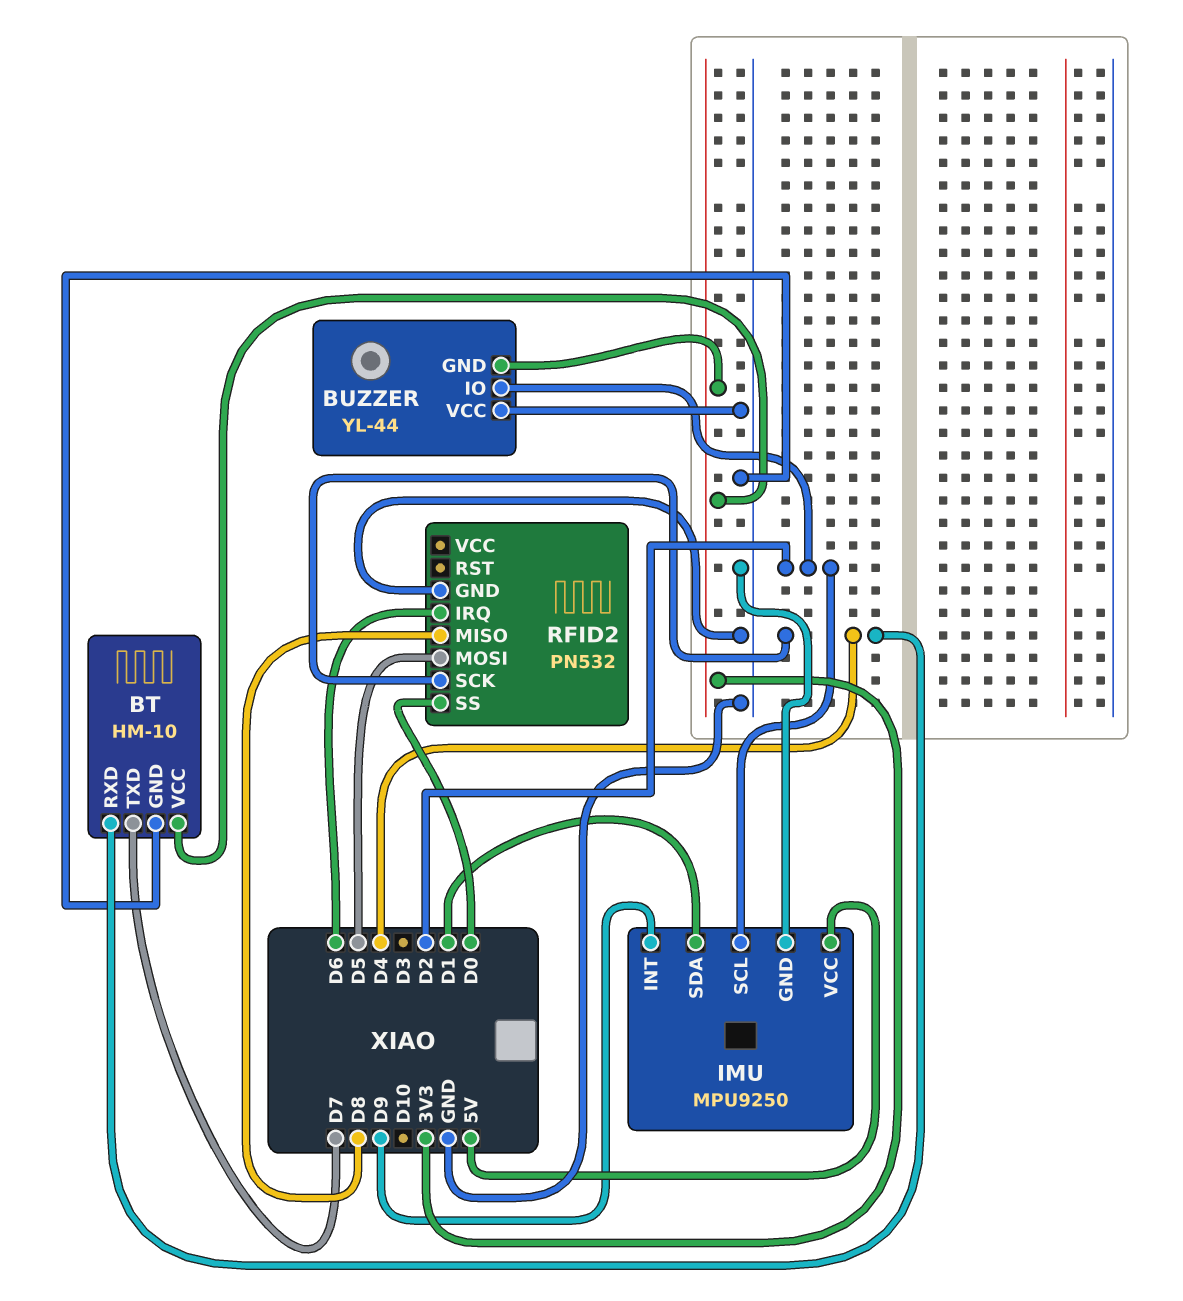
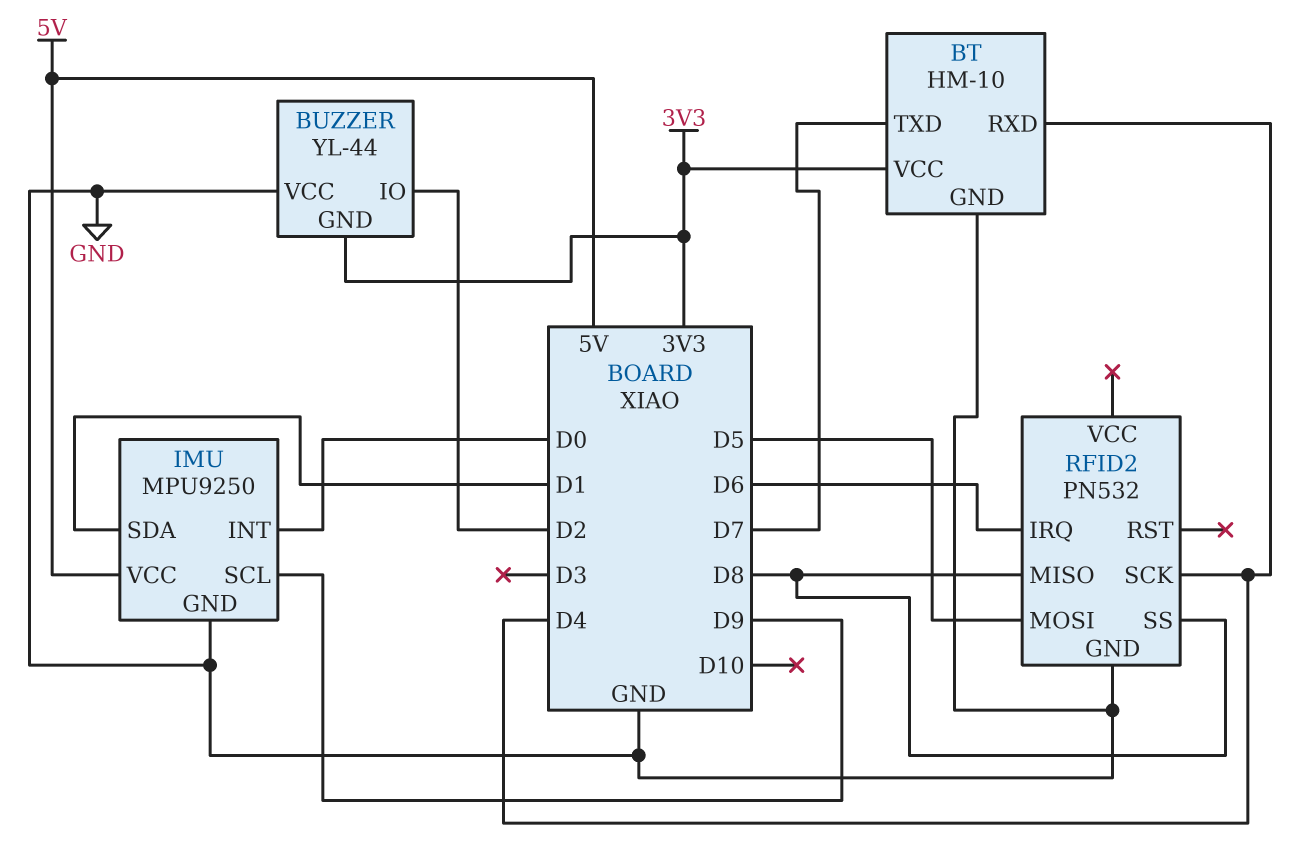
IMU pin INT: D9 -> D0
IMU pin SCL: D2 -> D9
RFID2 pin SS: D0 -> D8

